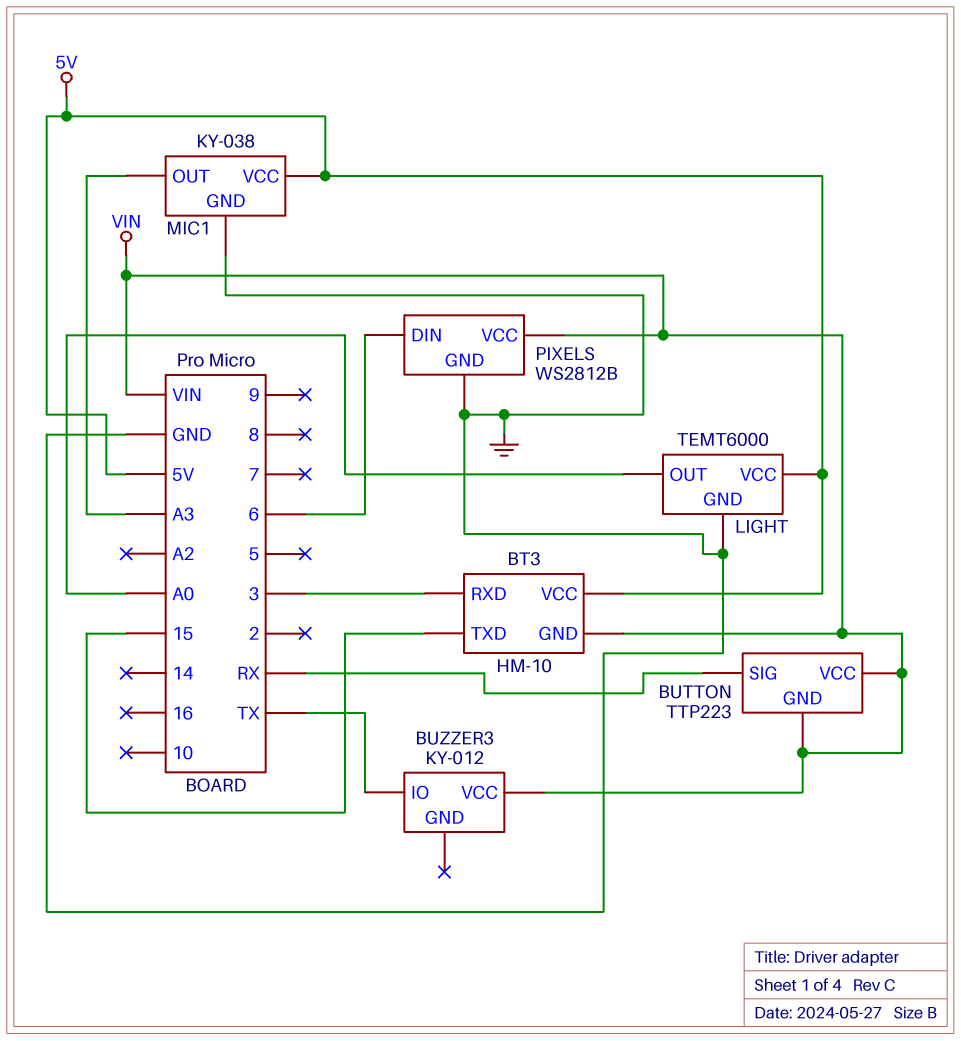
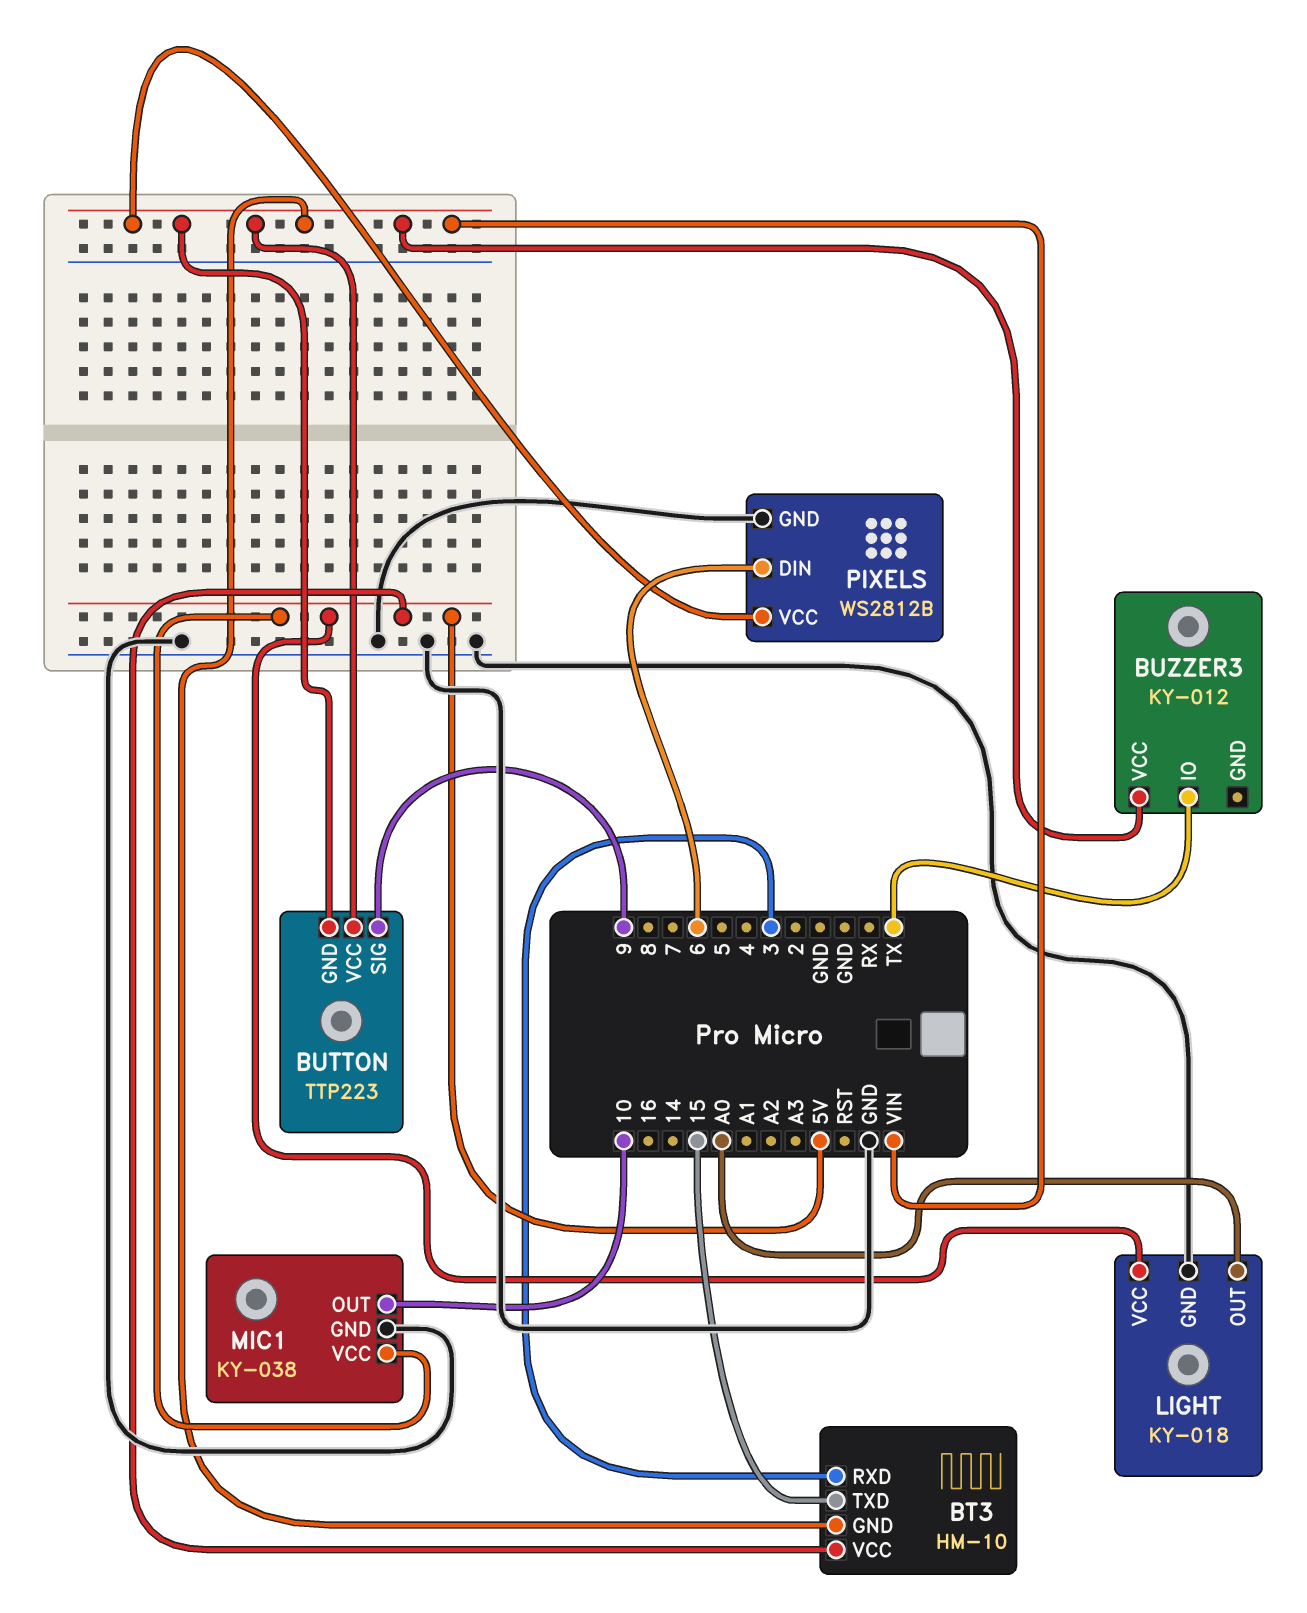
BUTTON pin SIG: RX -> 9
LIGHT: TEMT6000 -> KY-018
MIC1 pin OUT: A3 -> 10

